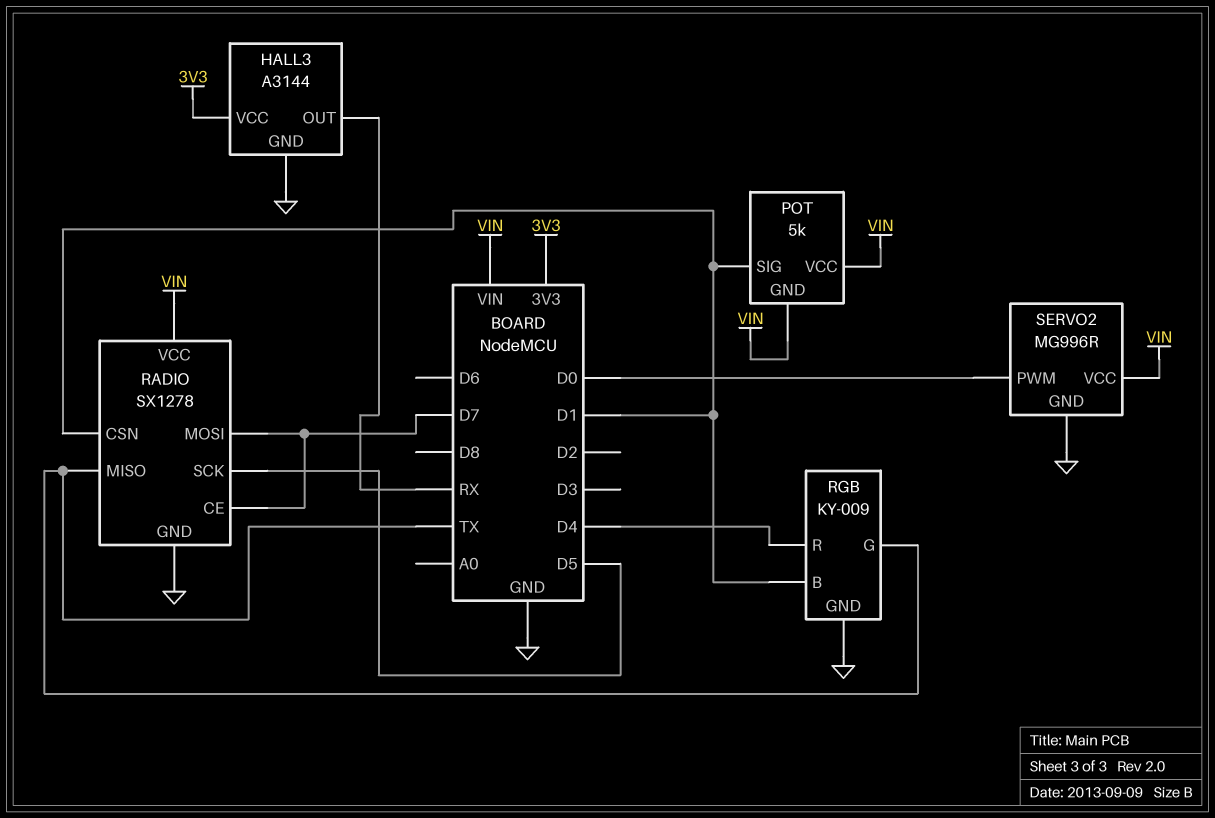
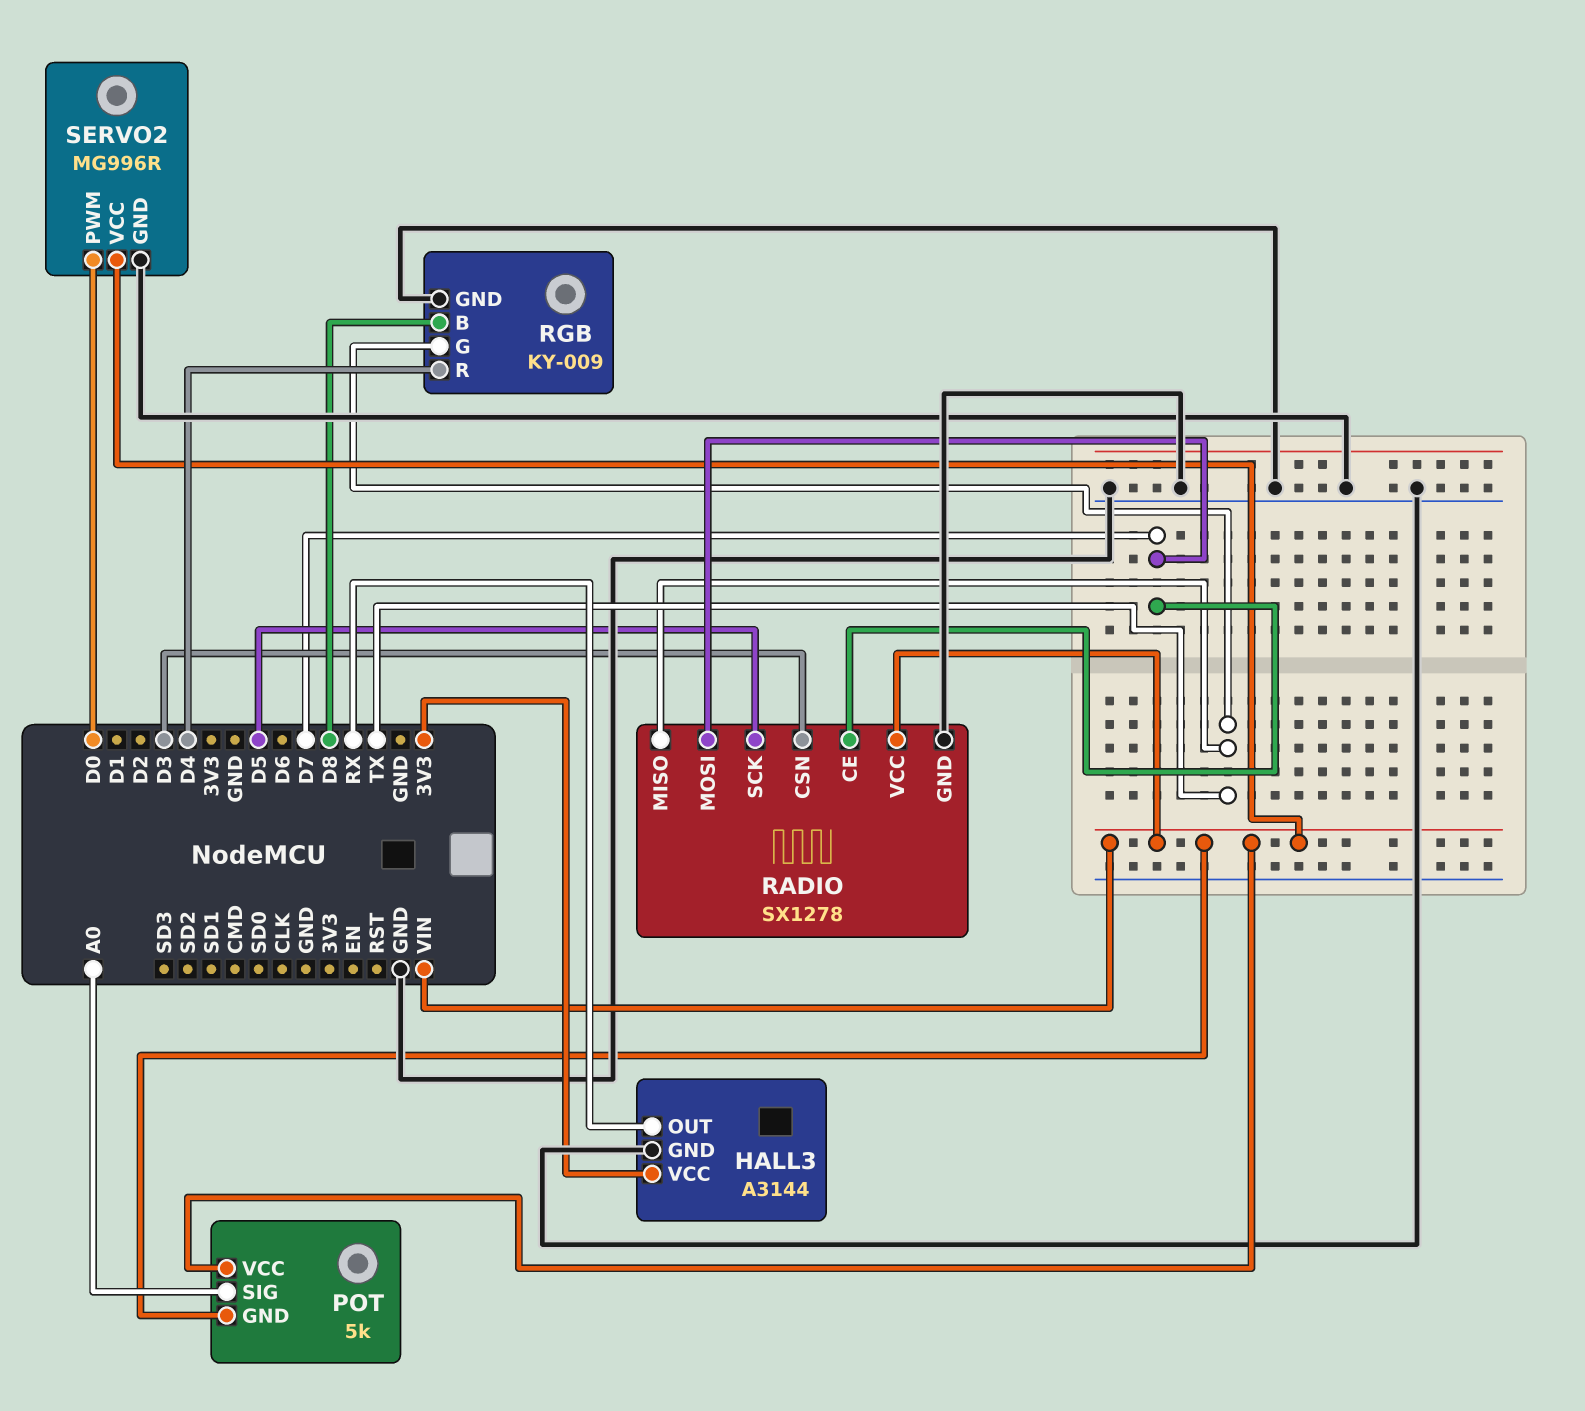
POT pin SIG: D1 -> A0
RADIO pin CSN: D1 -> D3
RGB pin B: D1 -> D8

